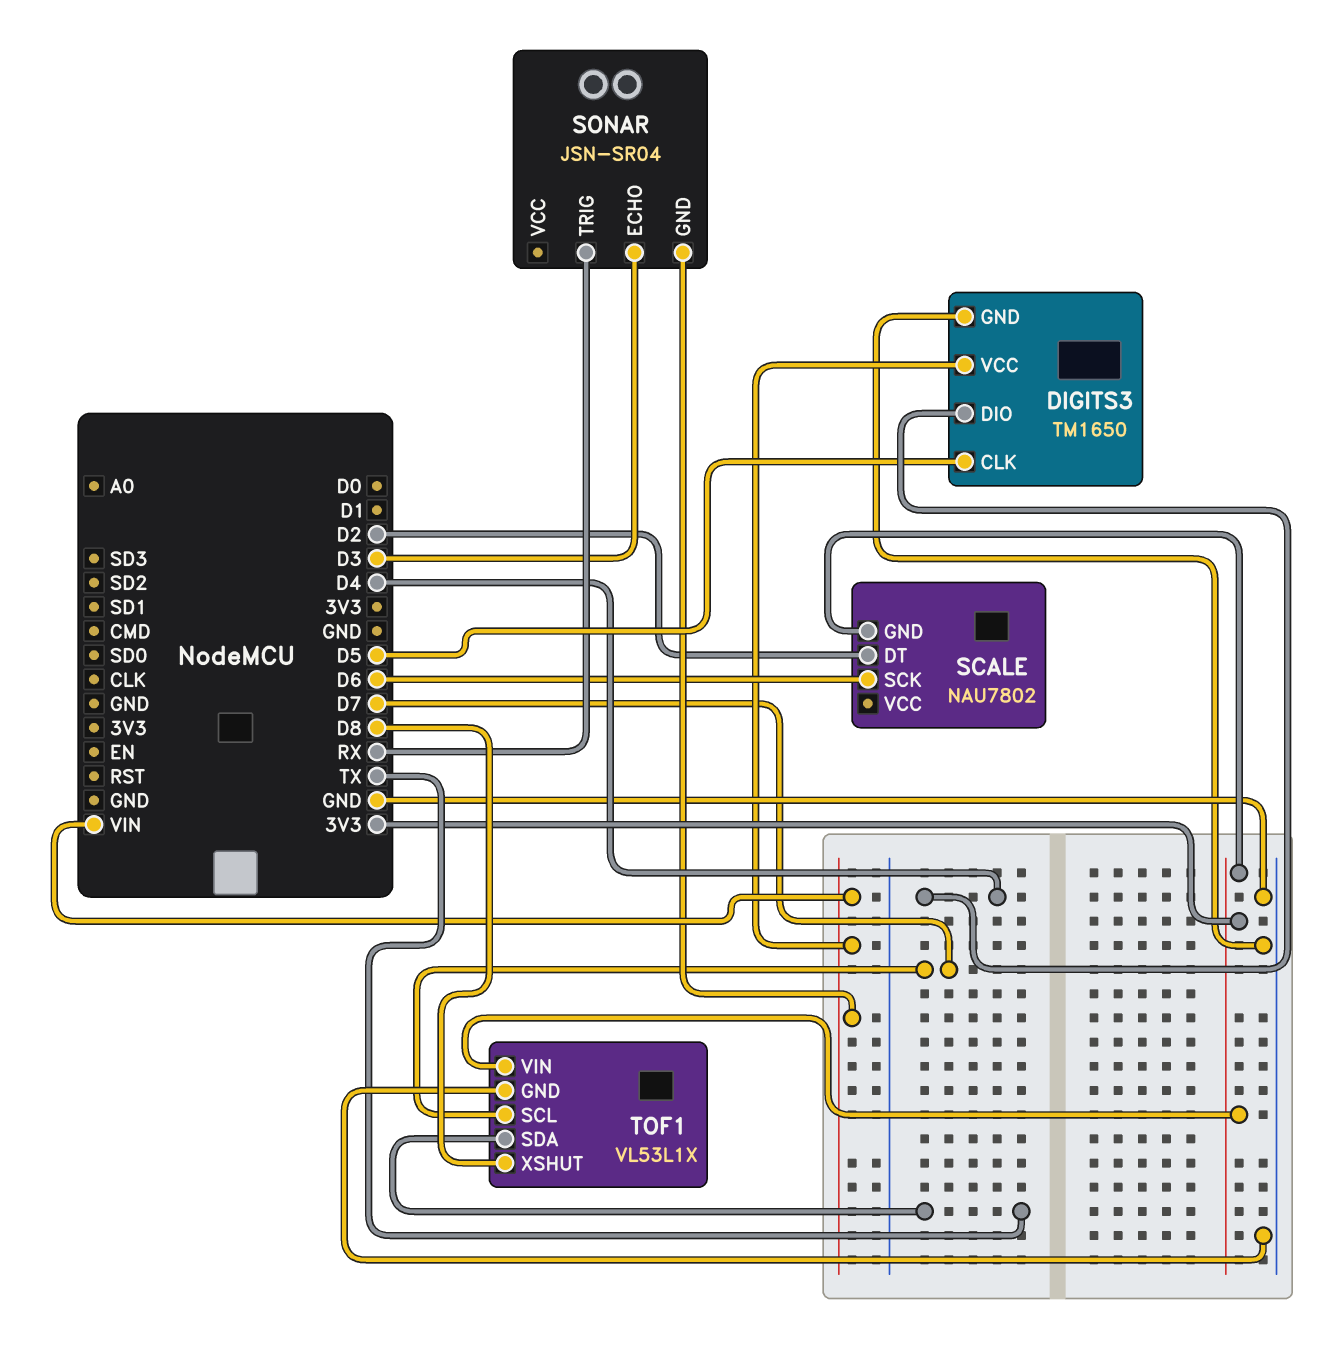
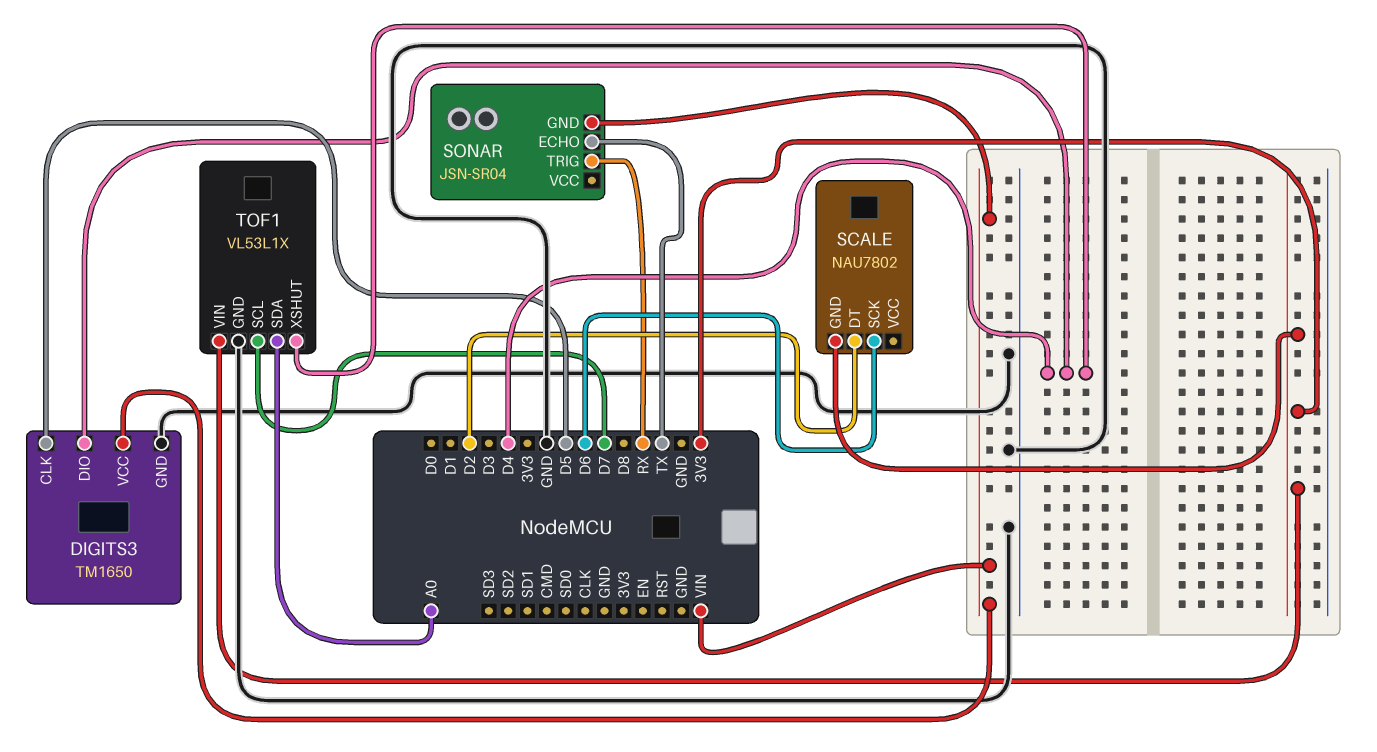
SONAR pin ECHO: D3 -> TX
TOF1 pin SDA: TX -> A0
TOF1 pin XSHUT: D8 -> D4

